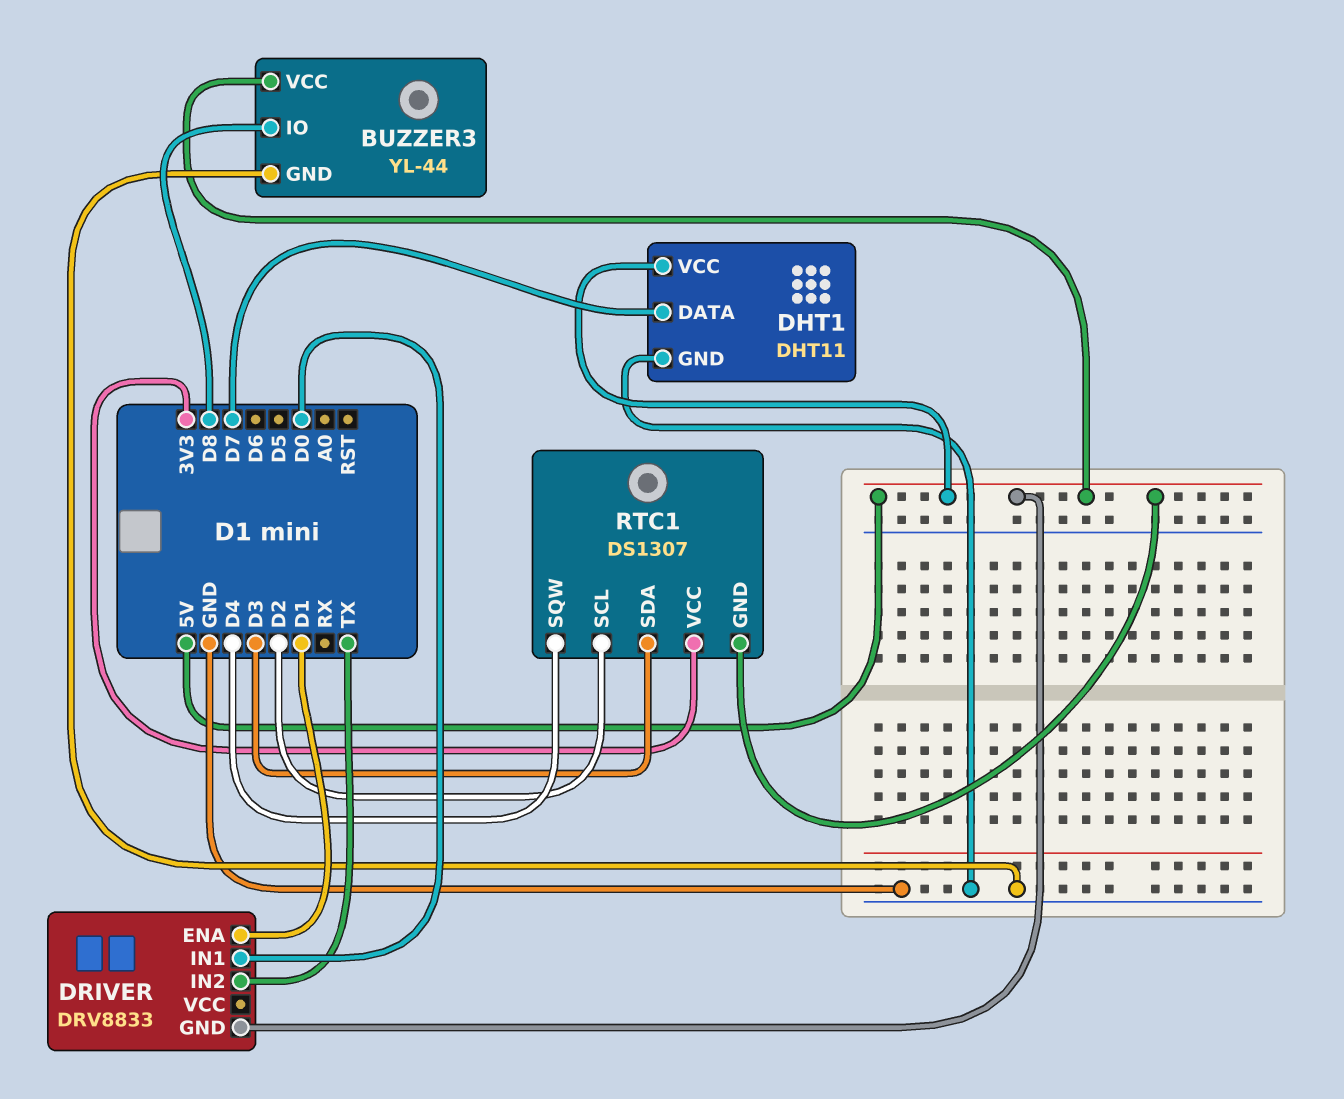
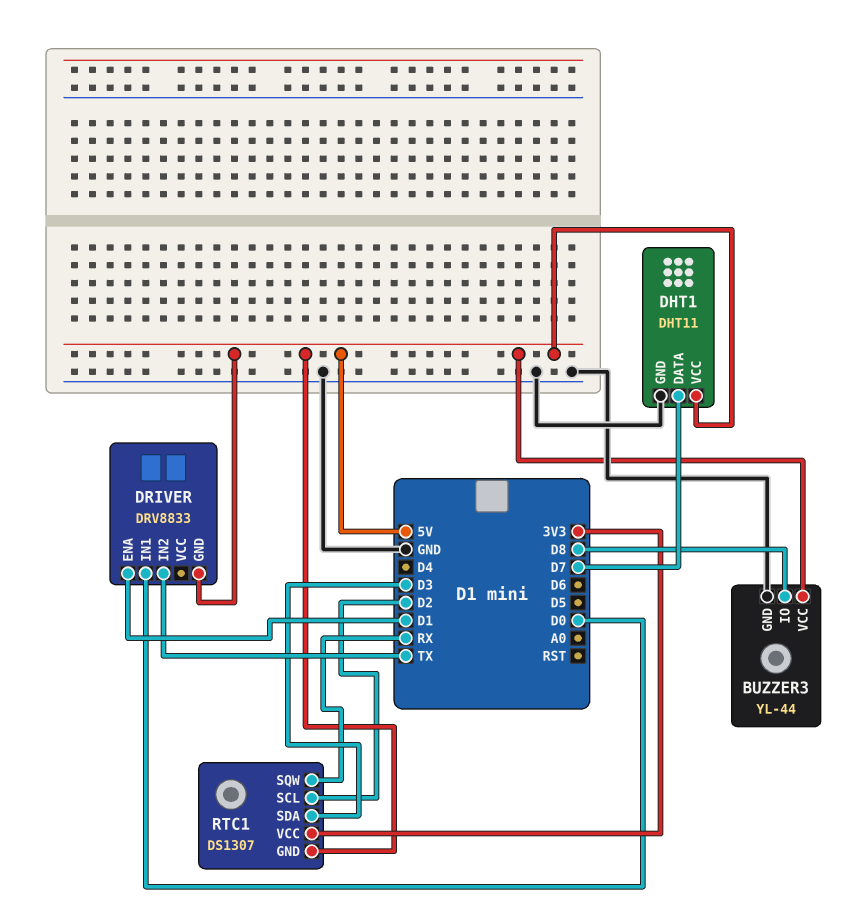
RTC1 pin SQW: D4 -> RX

